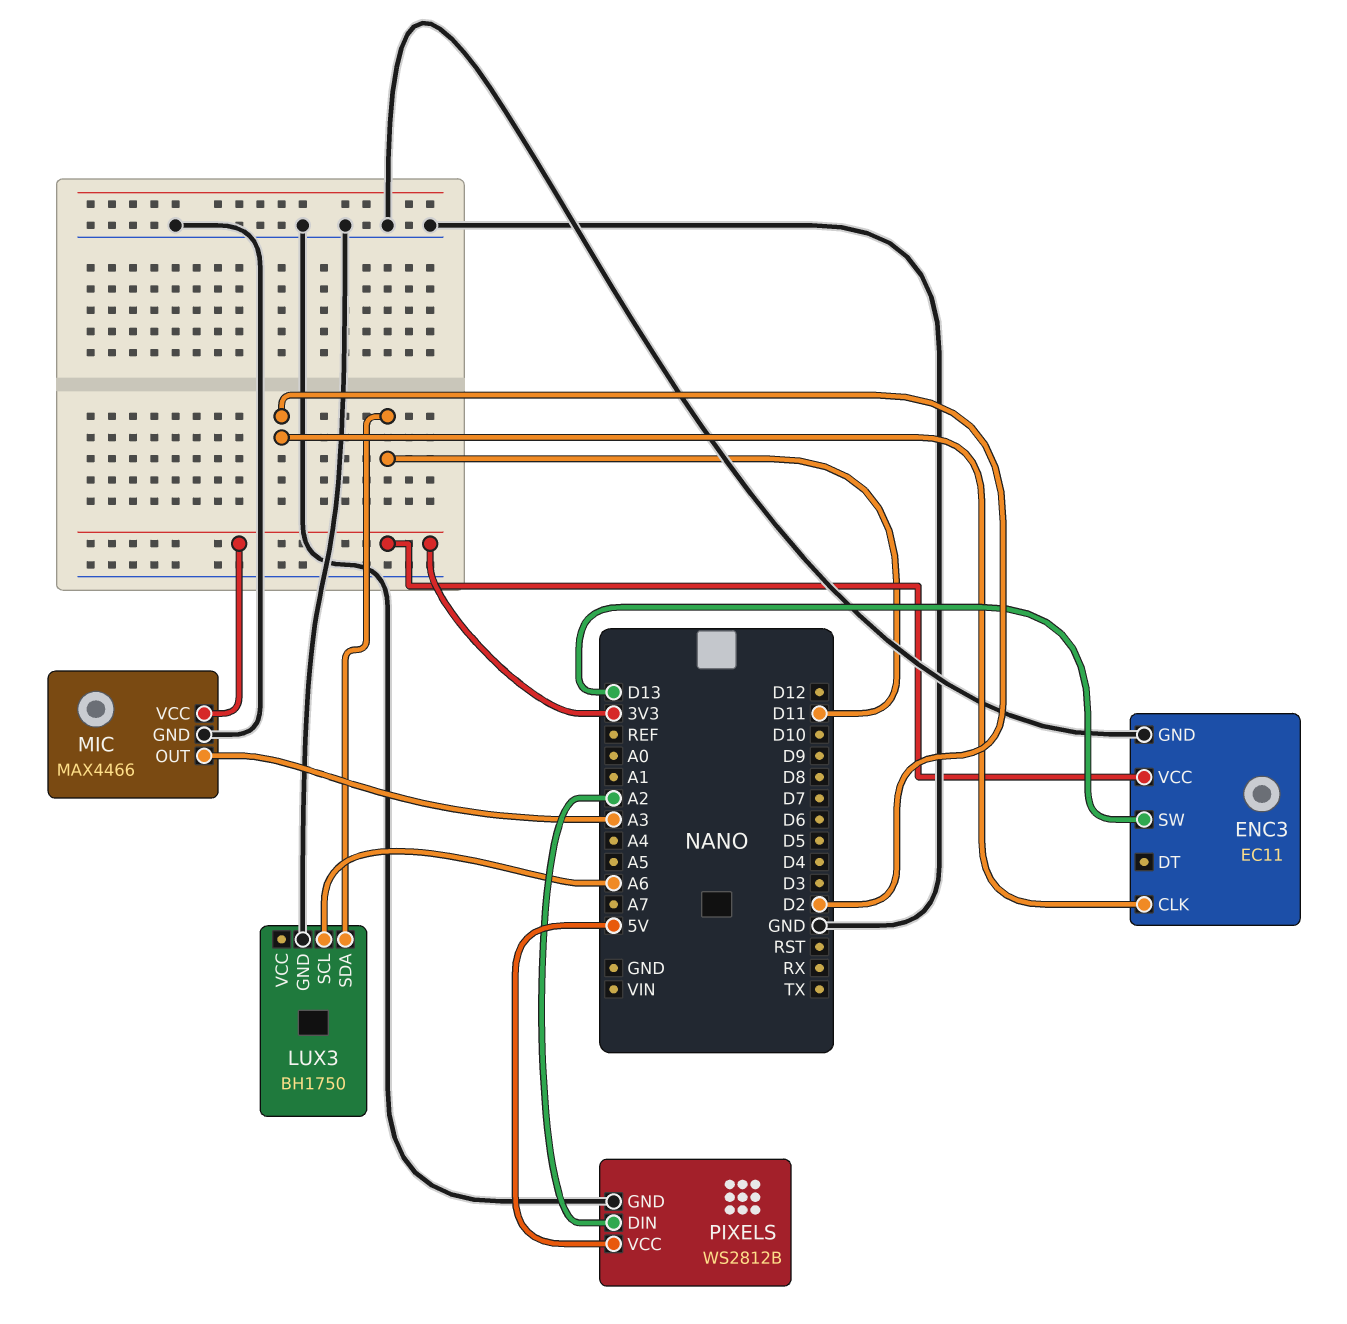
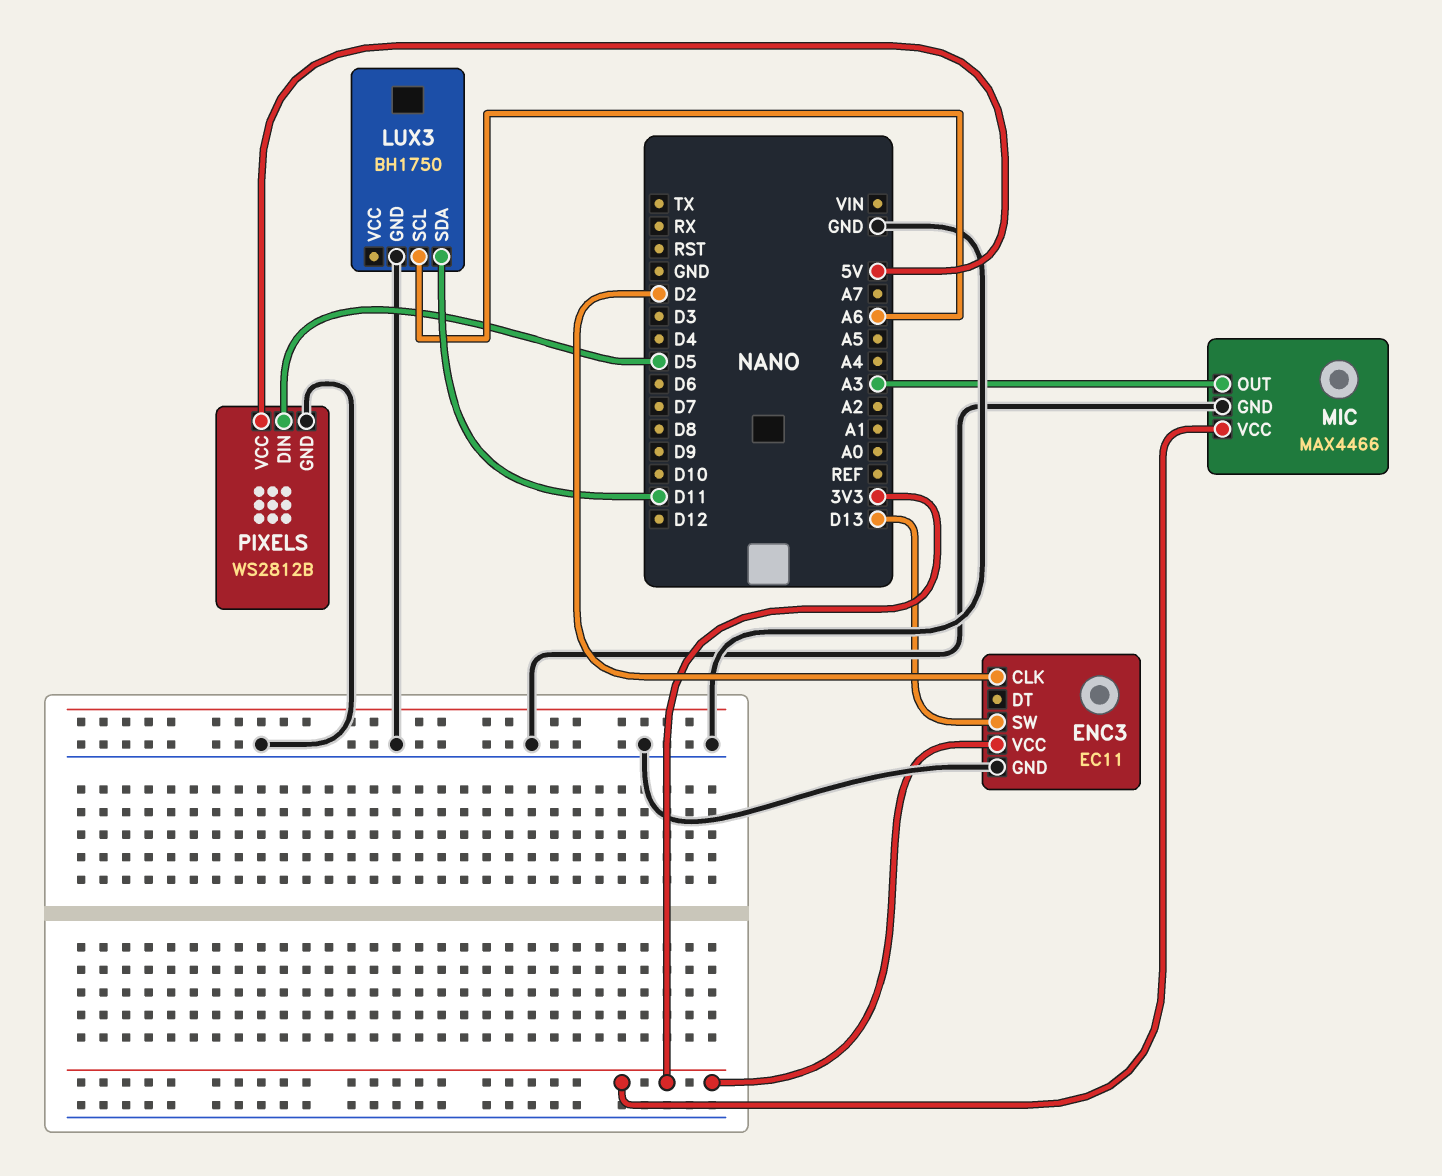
PIXELS pin DIN: A2 -> D5

